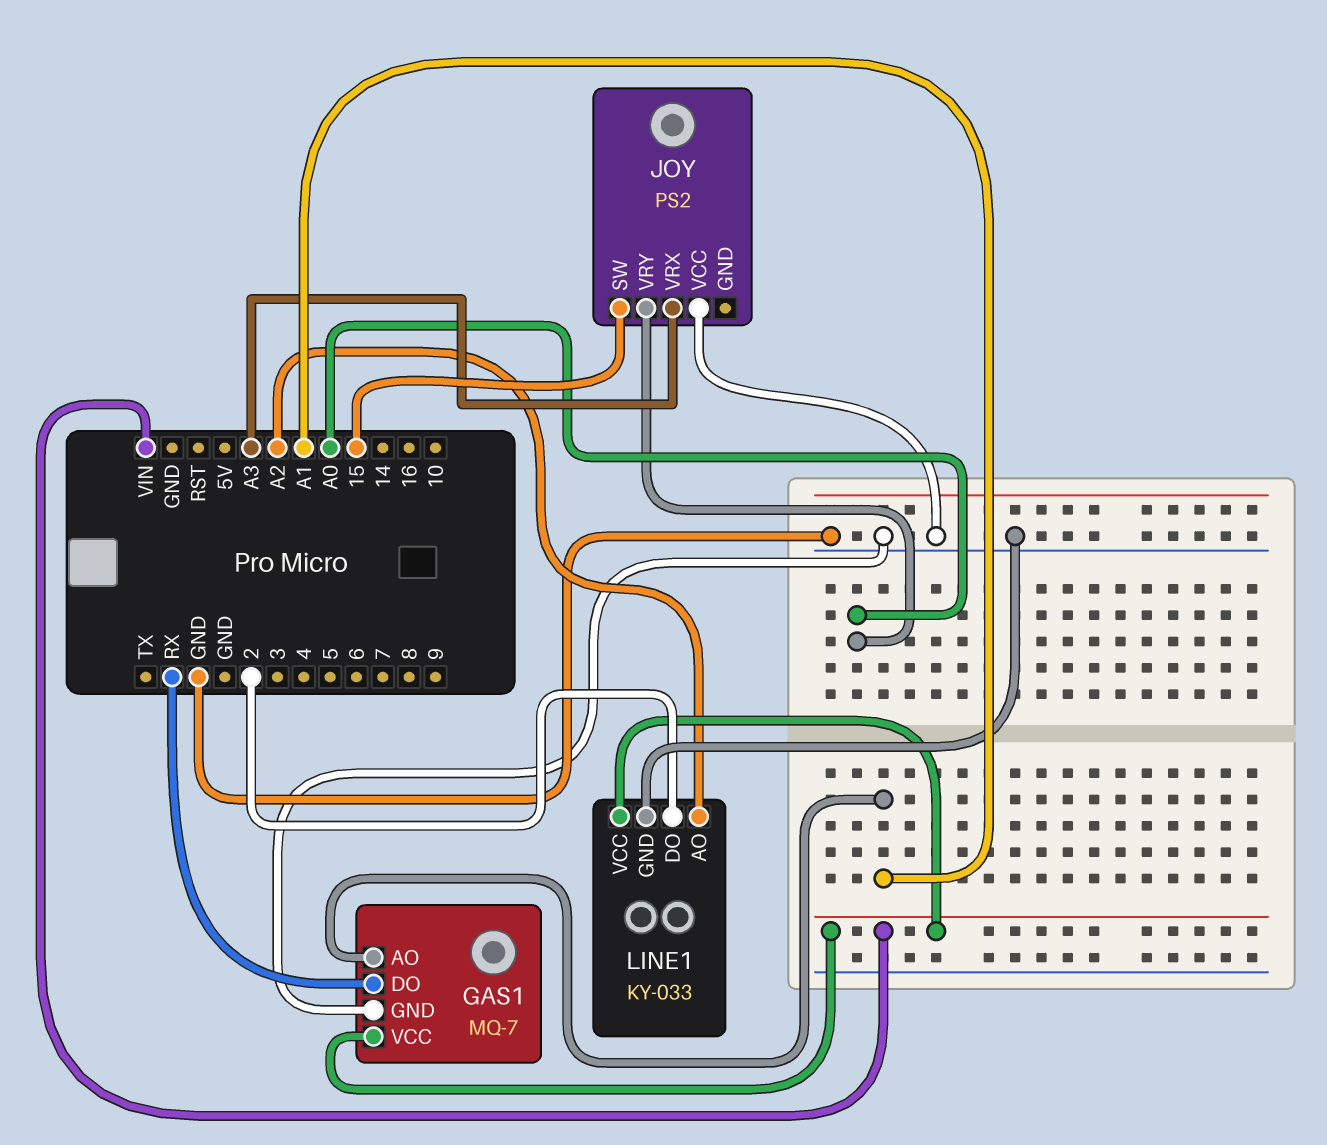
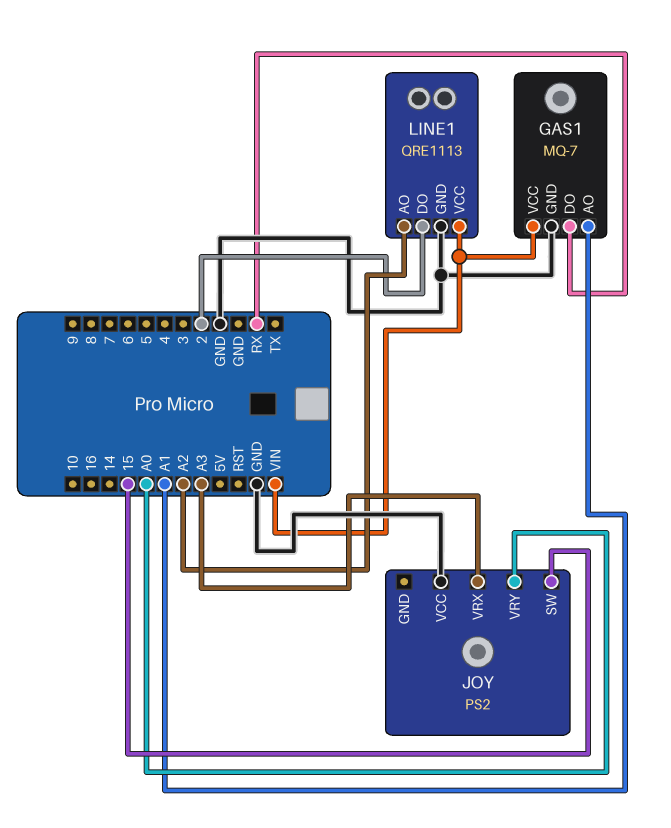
LINE1: KY-033 -> QRE1113

